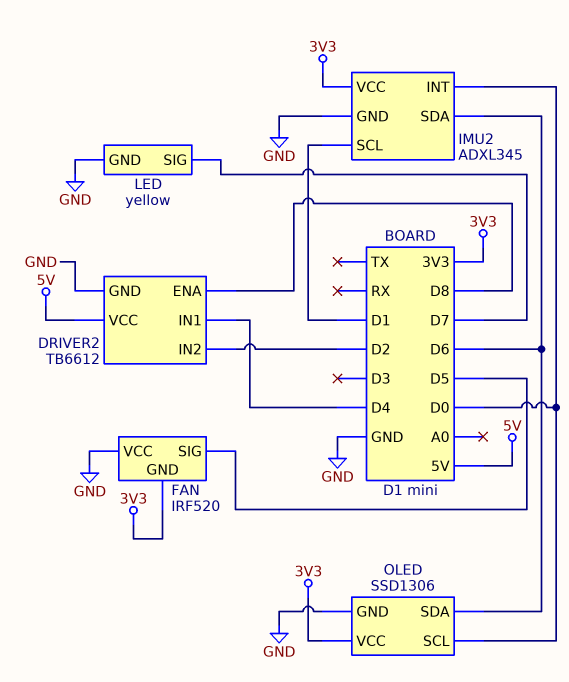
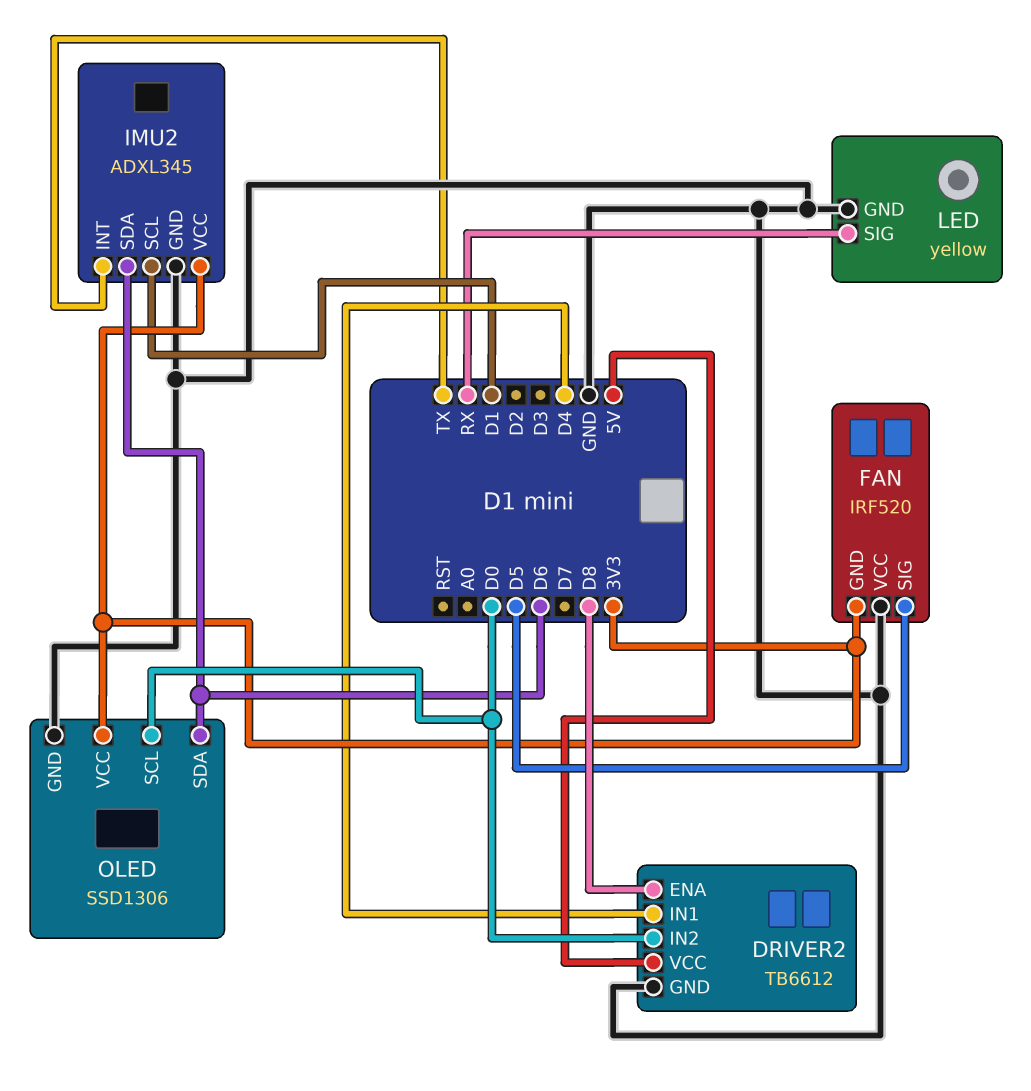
DRIVER2 pin IN2: D2 -> D0
IMU2 pin INT: D0 -> TX
LED pin SIG: D7 -> RX

